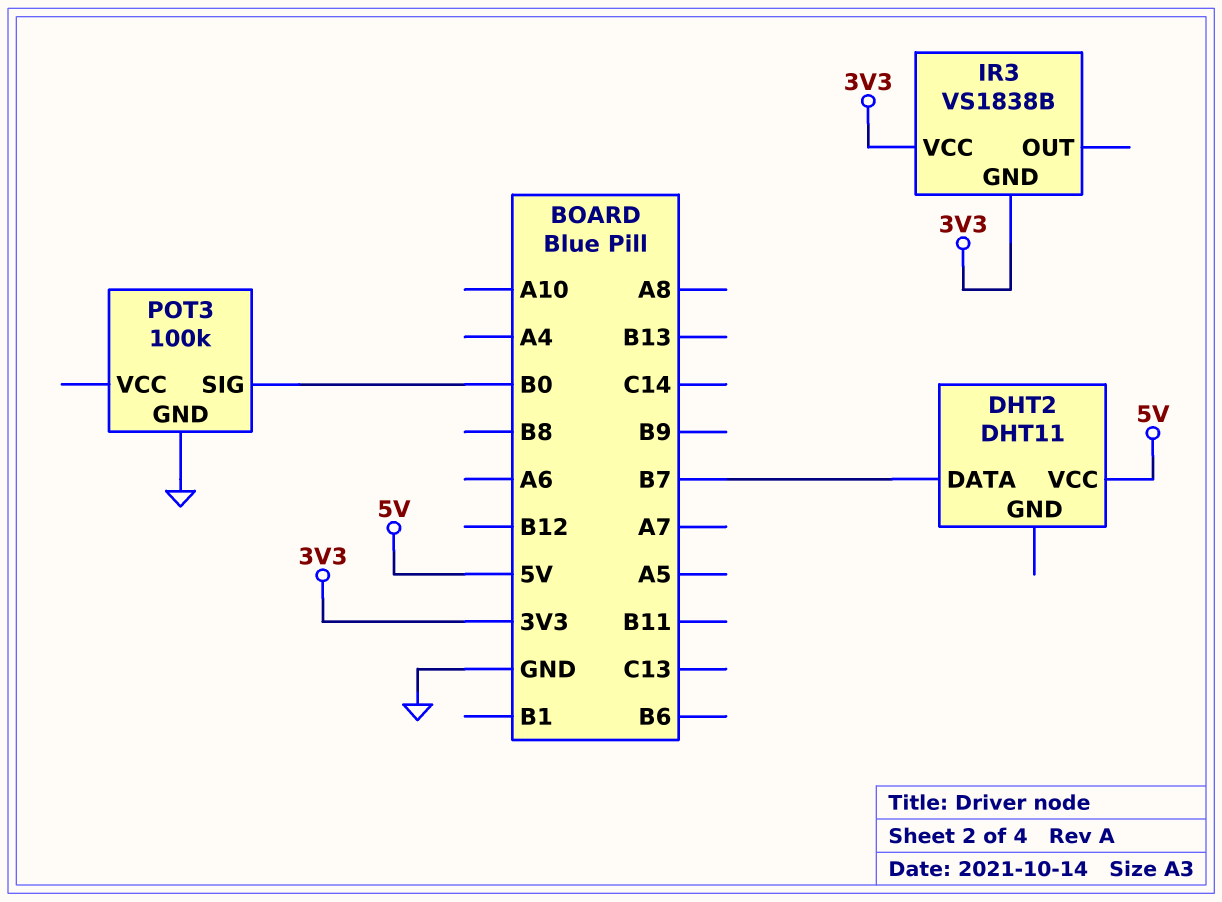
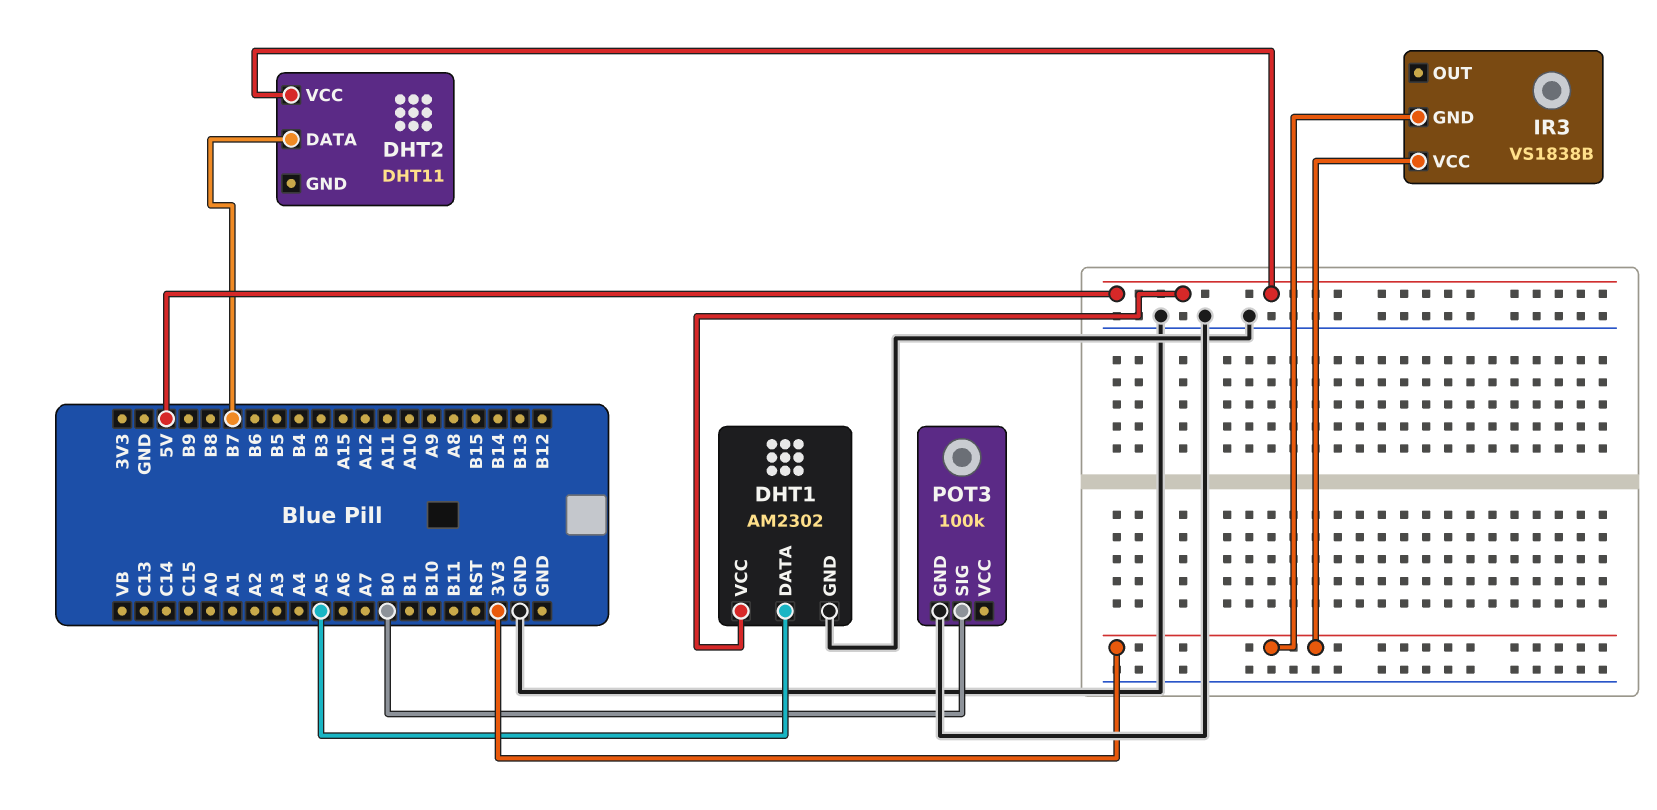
DHT1: none -> AM2302
DHT1 pin DATA: none -> A5
DHT1 pin GND: none -> GND
DHT1 pin VCC: none -> 5V

